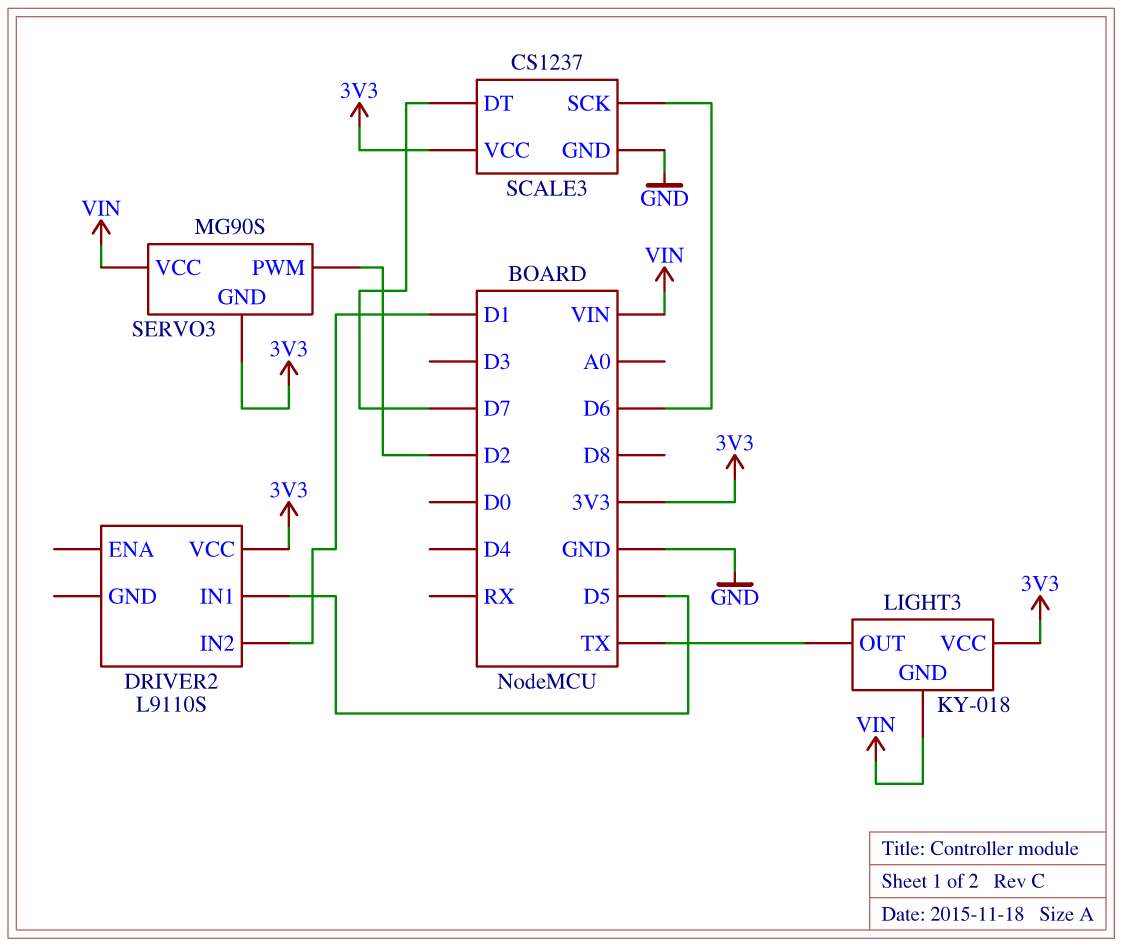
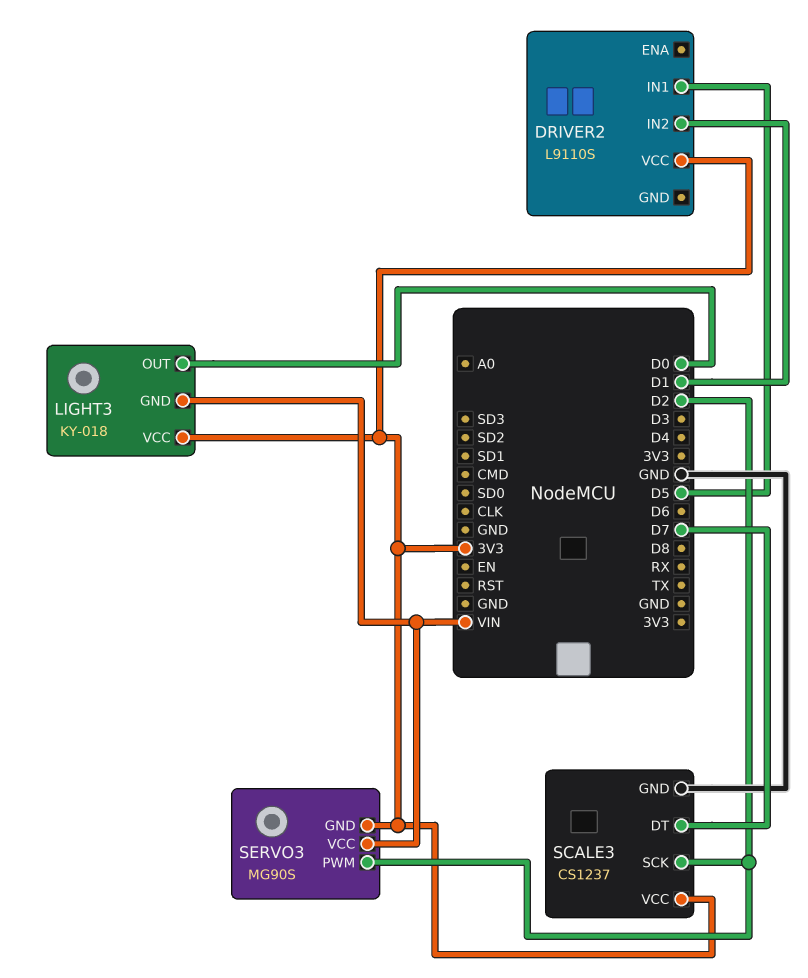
LIGHT3 pin OUT: TX -> D0
SCALE3 pin SCK: D6 -> D2

